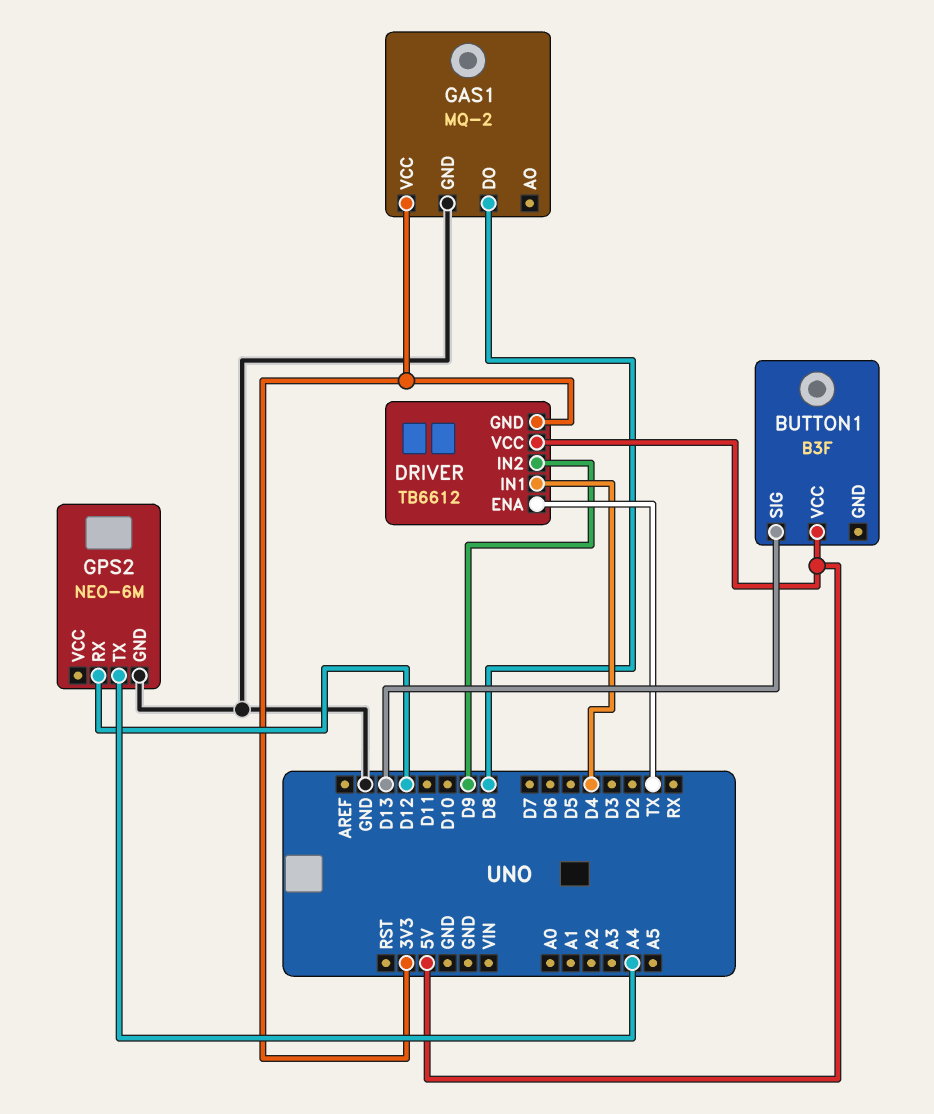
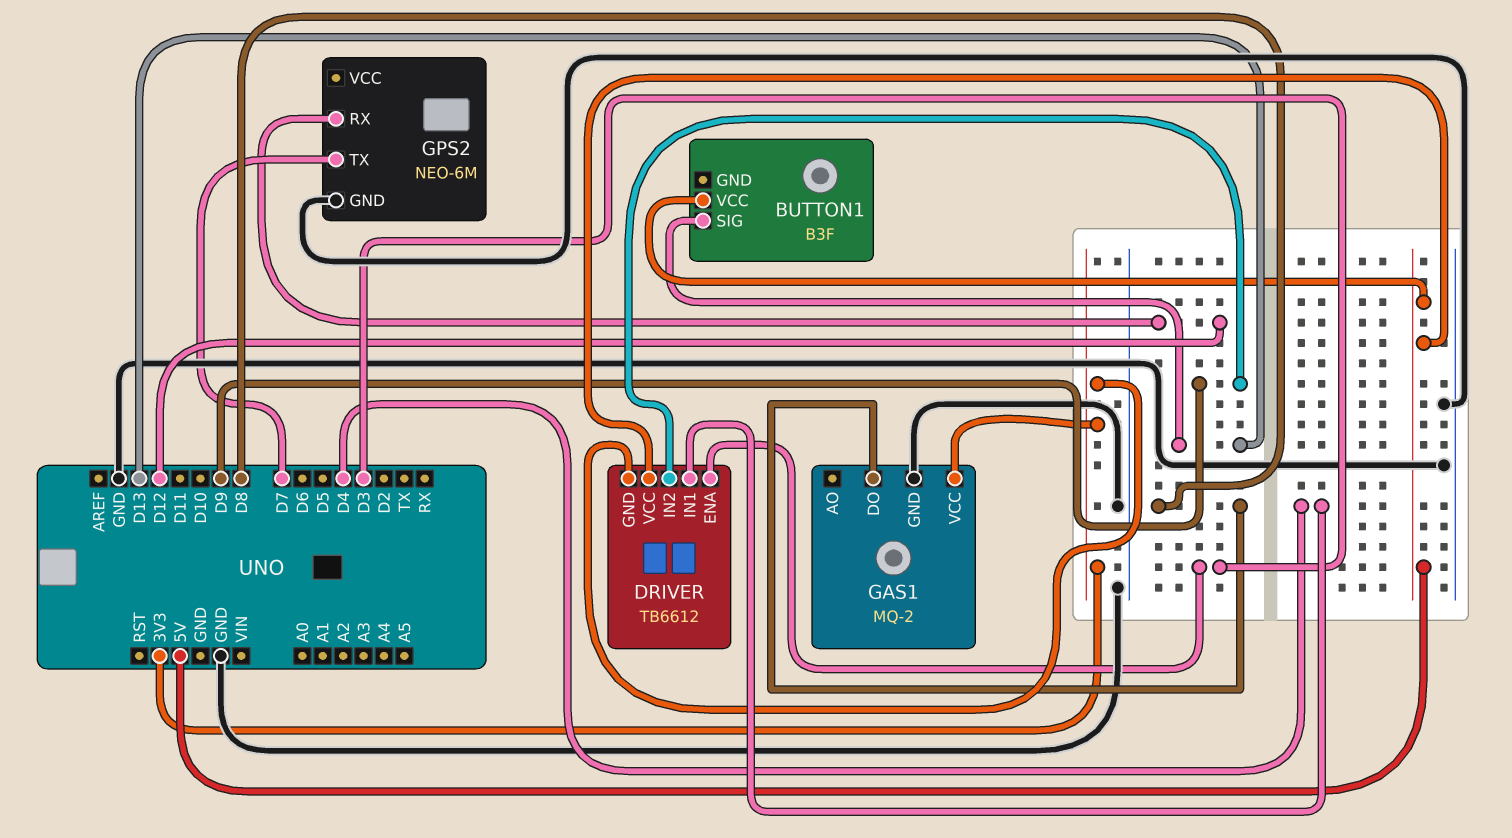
DRIVER pin ENA: TX -> D3
GPS2 pin TX: A4 -> D7

